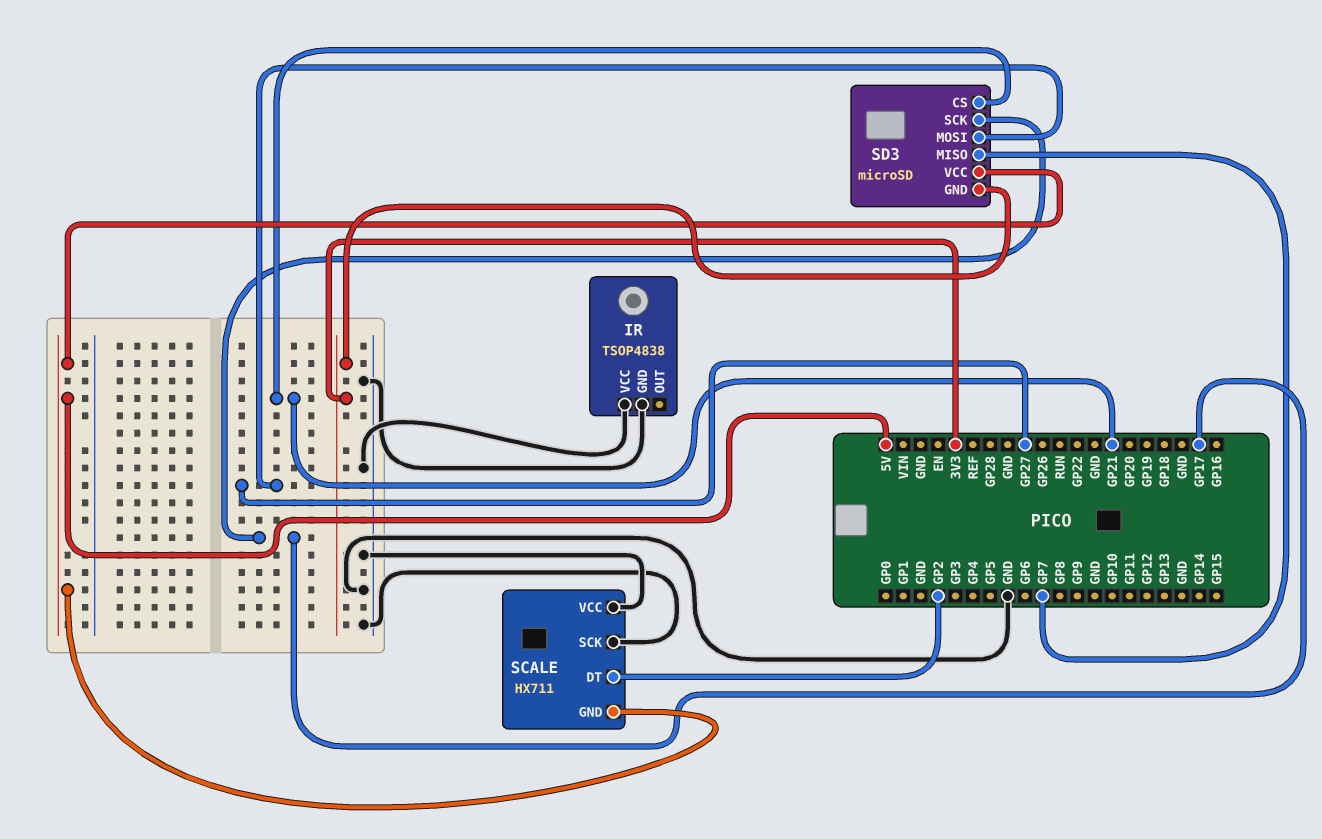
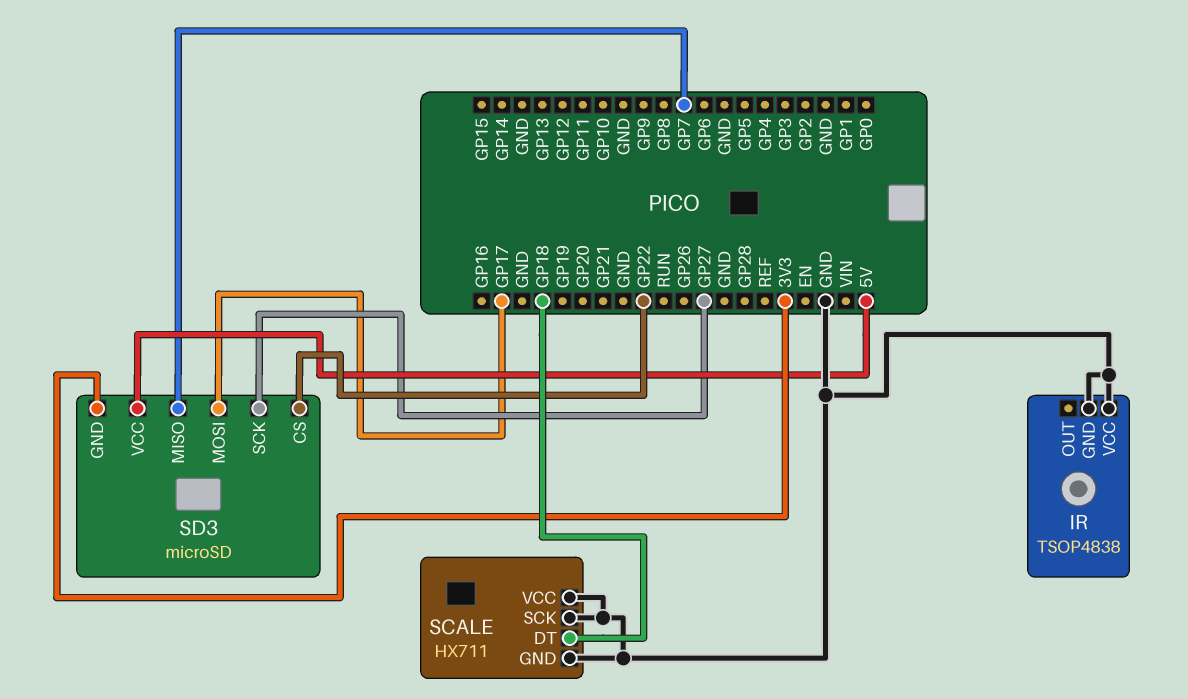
SCALE pin DT: GP2 -> GP18
SCALE pin GND: 5V -> GND
SD3 pin CS: GP21 -> GP22
SD3 pin MOSI: GP27 -> GP17
SD3 pin SCK: GP17 -> GP27

